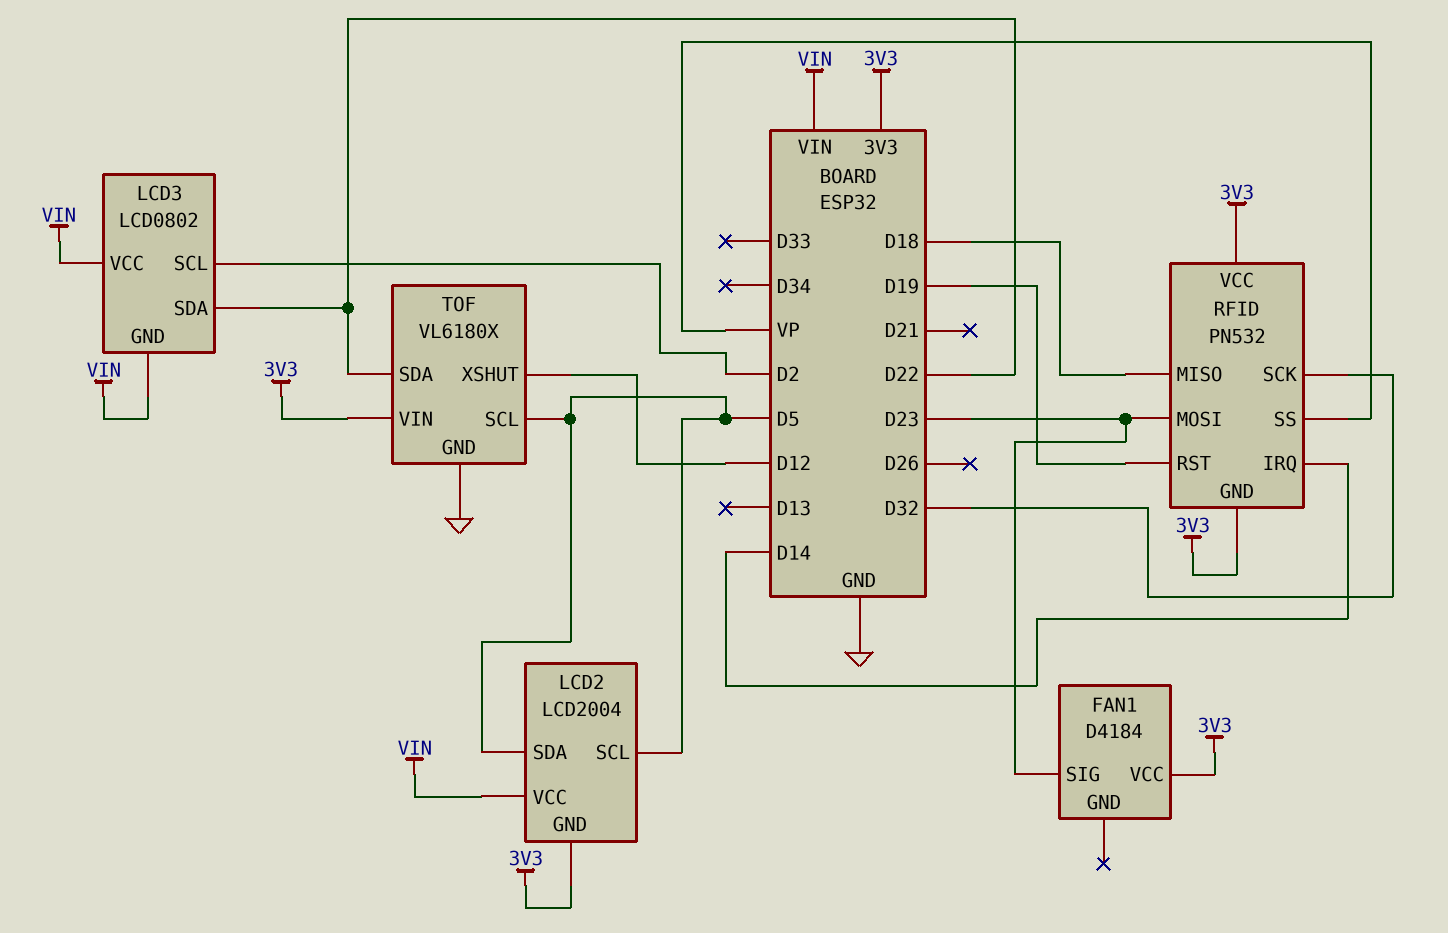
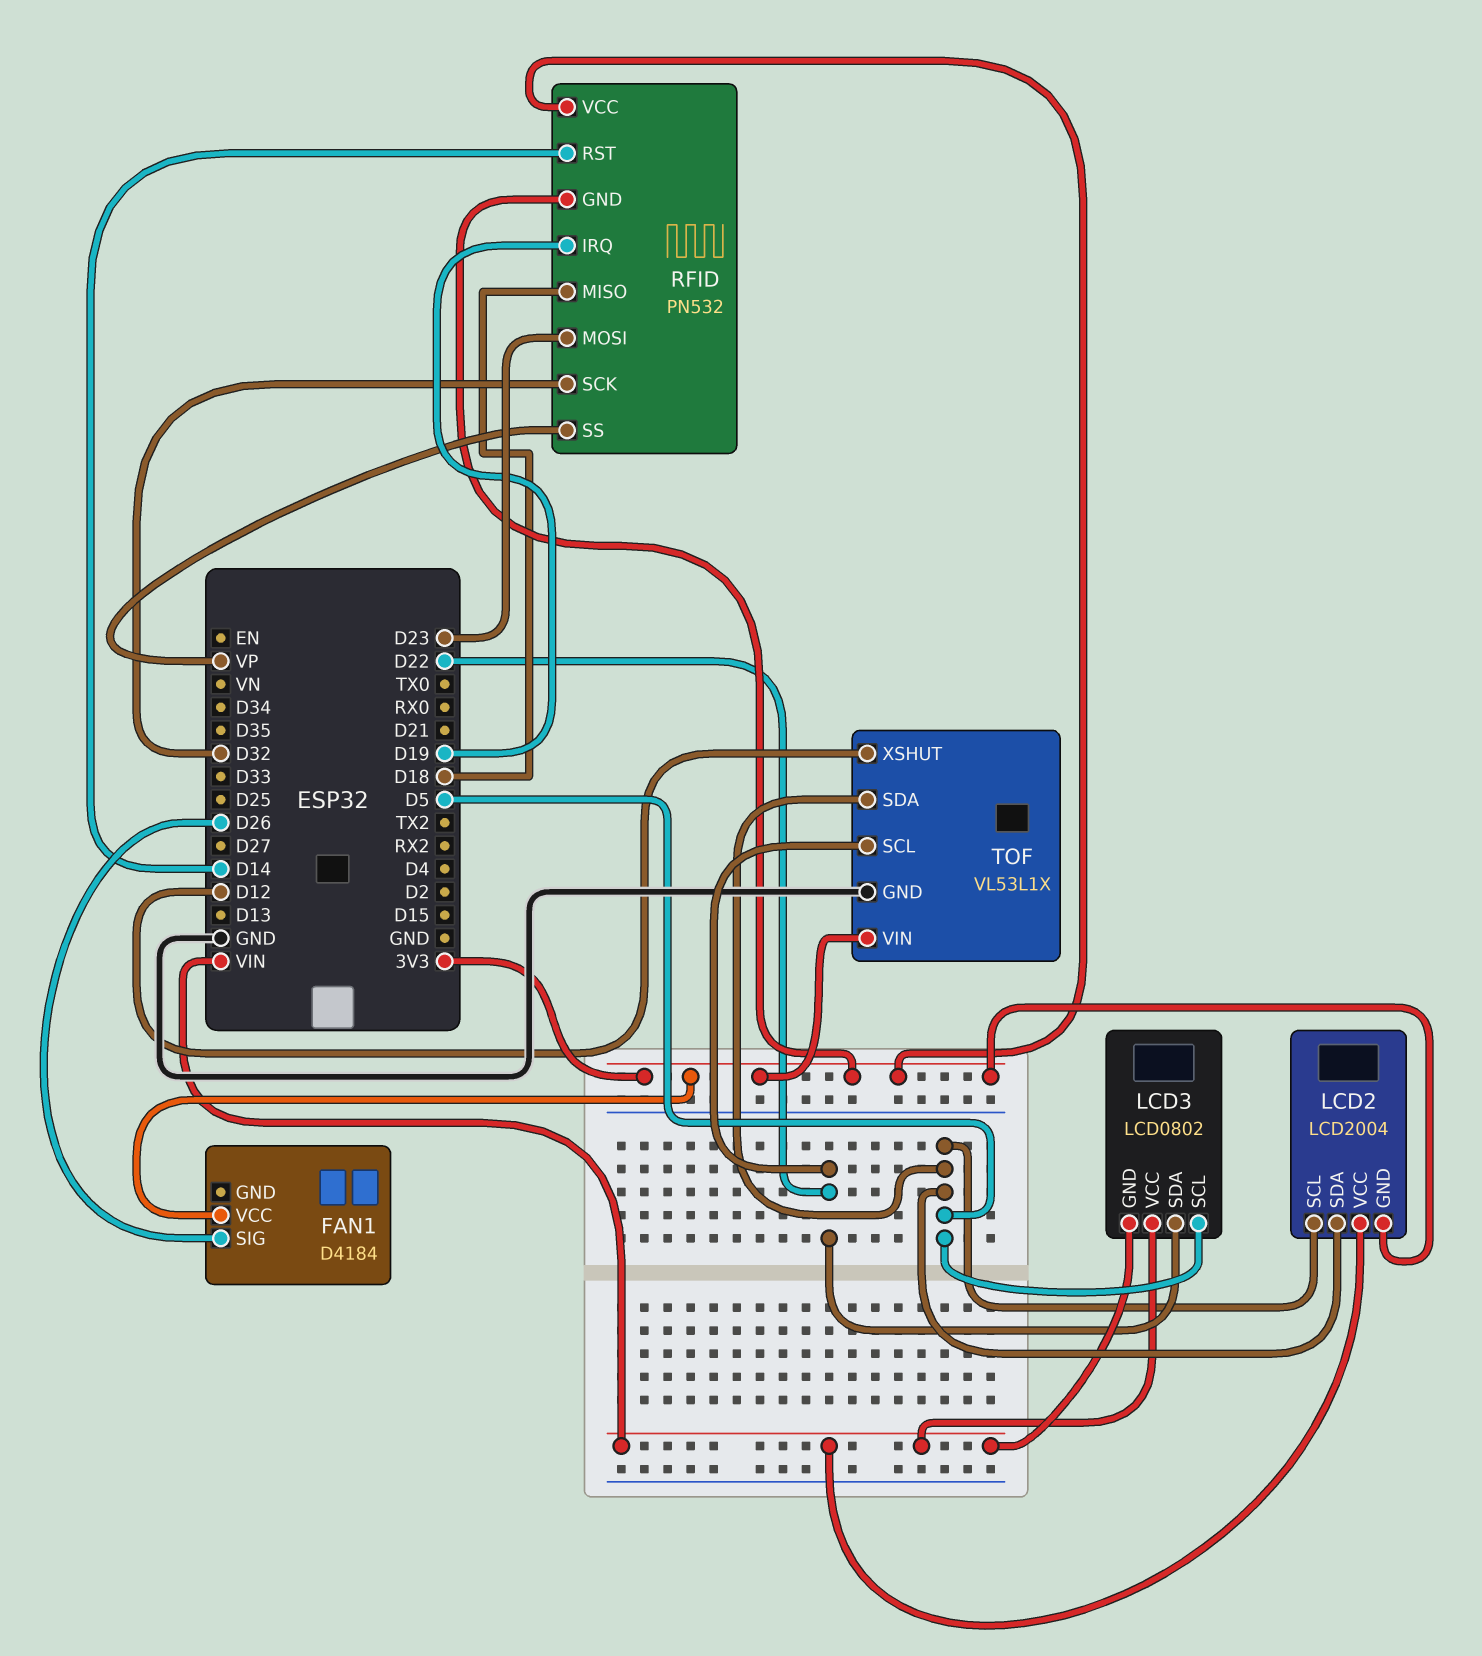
FAN1 pin SIG: D23 -> D26
LCD3 pin SCL: D2 -> D5
RFID pin IRQ: D14 -> D19
RFID pin RST: D19 -> D14
TOF: VL6180X -> VL53L1X
TOF pin SCL: D5 -> D22
TOF pin SDA: D22 -> D5

